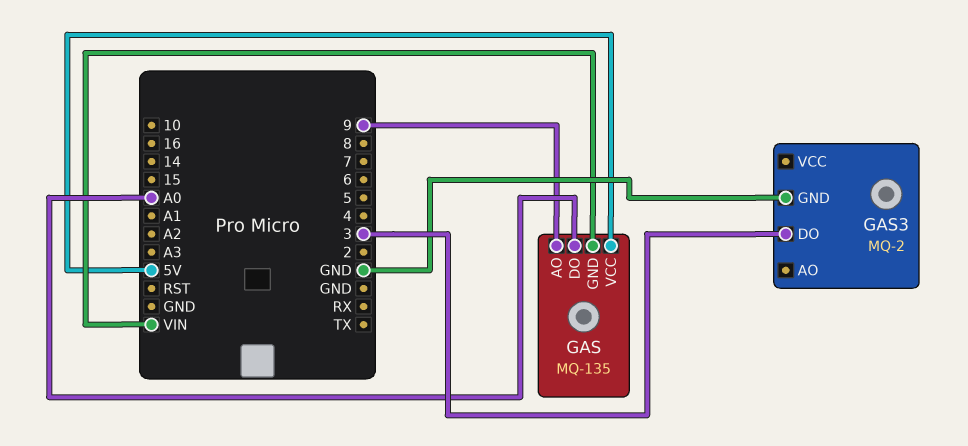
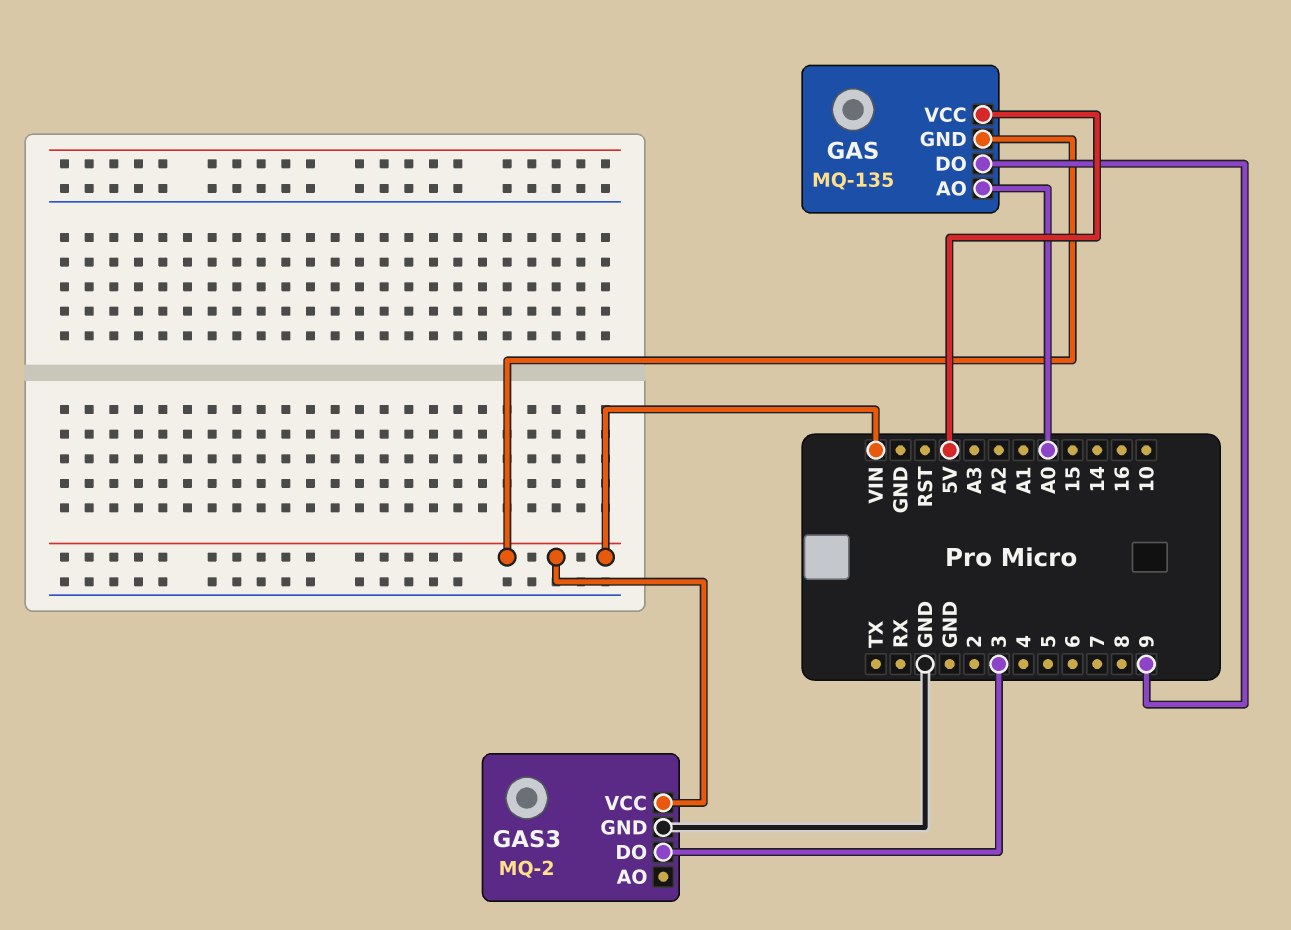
GAS pin AO: 9 -> A0
GAS pin DO: A0 -> 9
GAS3 pin VCC: none -> VIN

